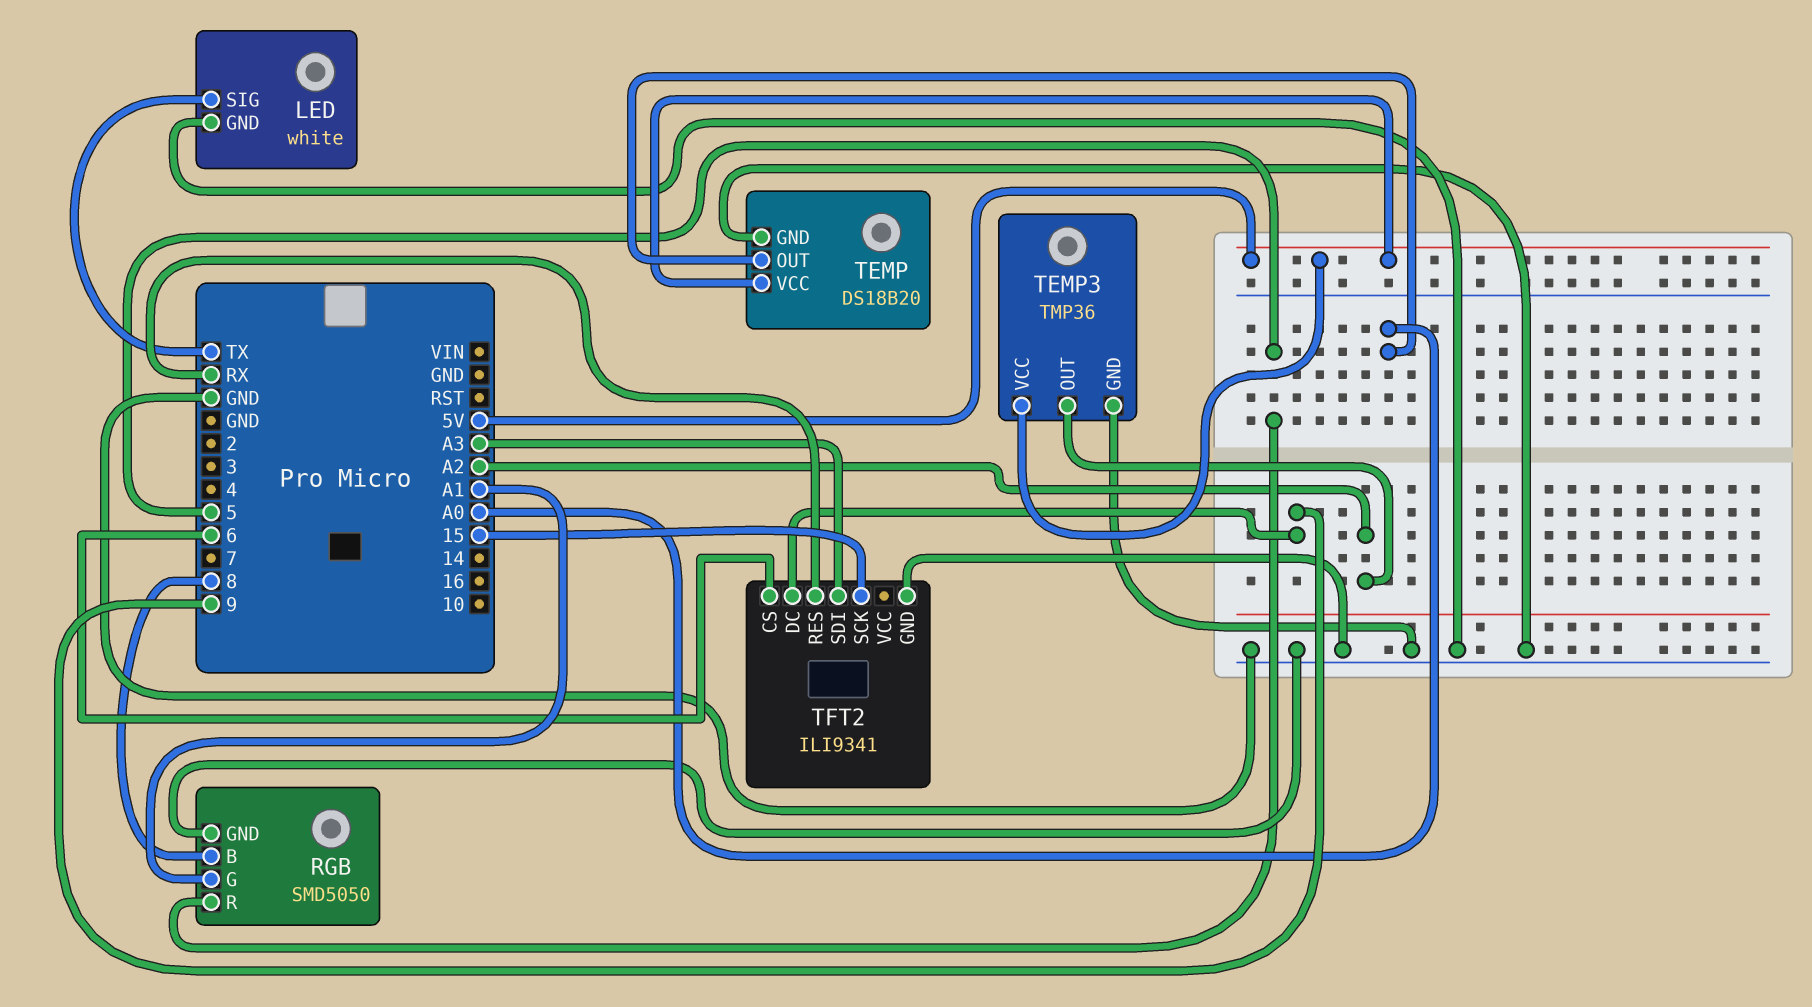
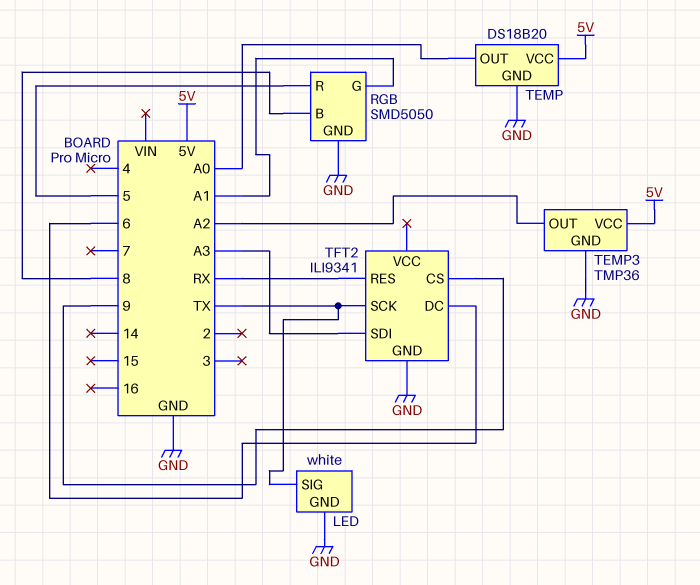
TFT2 pin CS: 6 -> 9
TFT2 pin DC: 9 -> 6
TFT2 pin SCK: 15 -> TX

